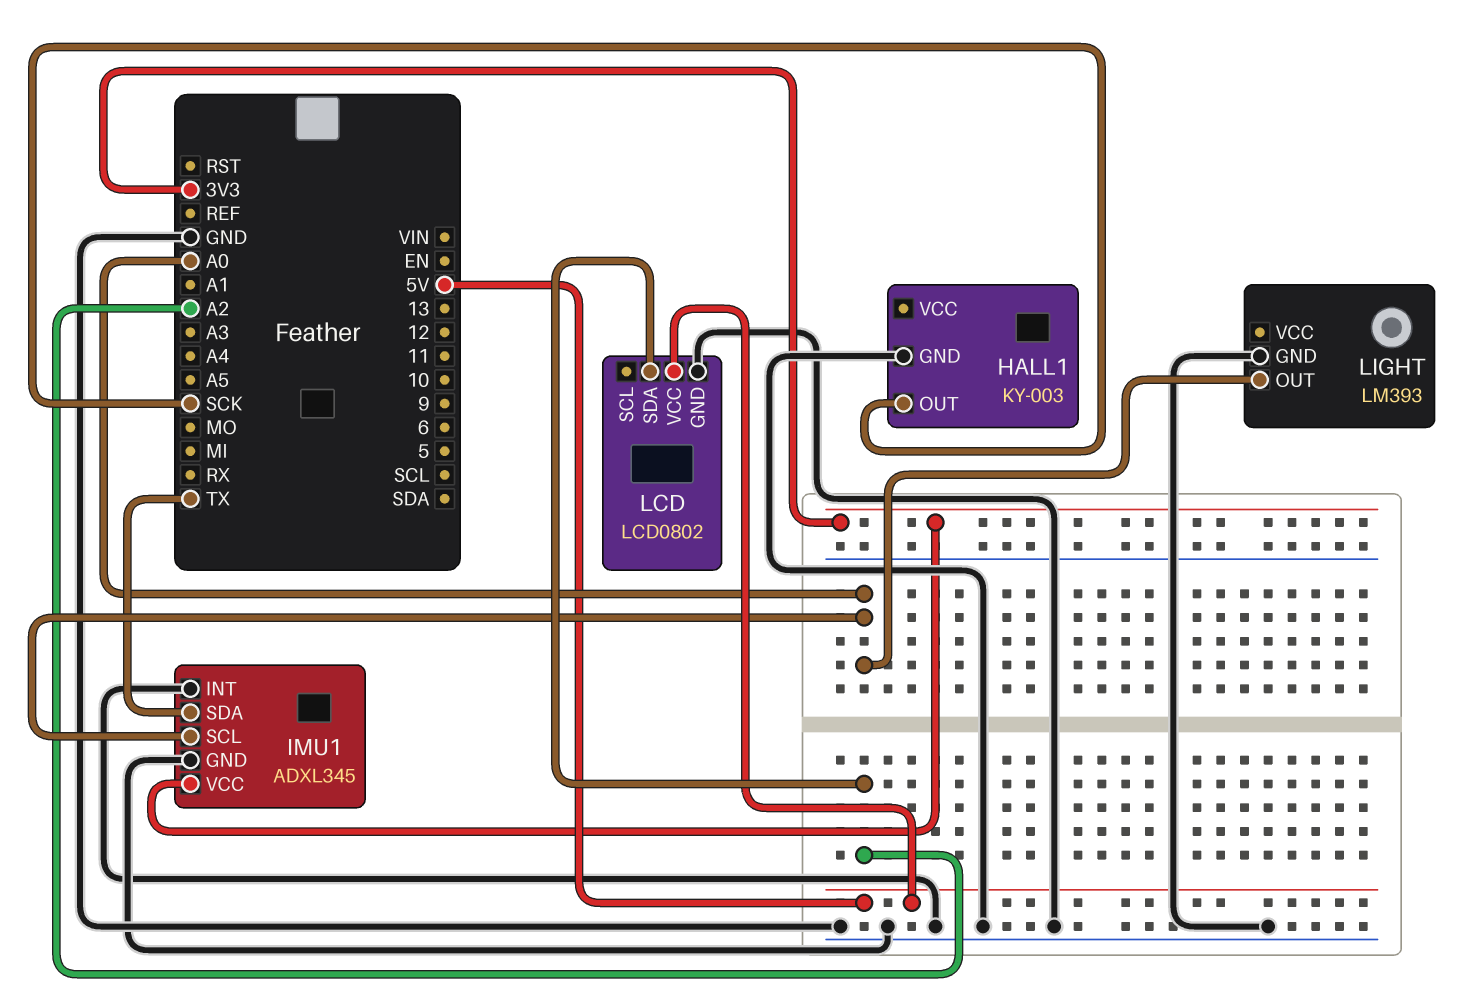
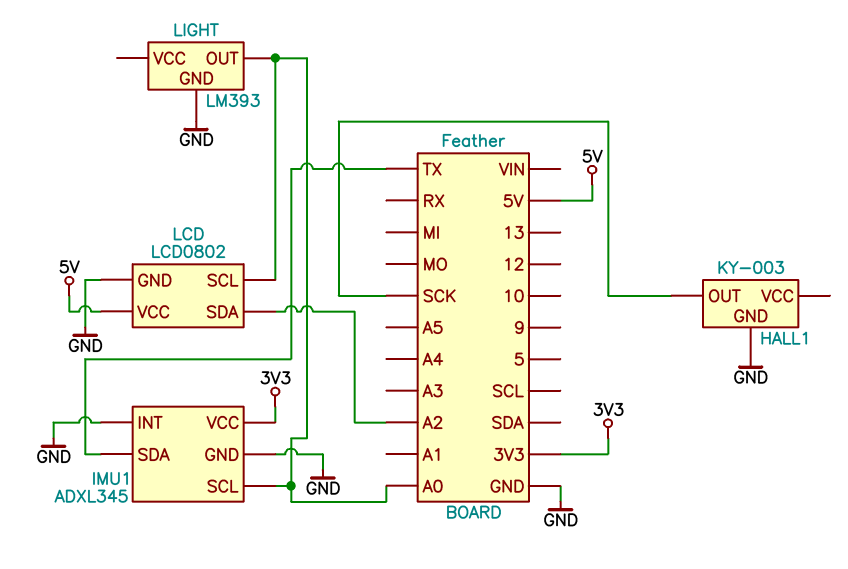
LCD pin SCL: none -> A0

